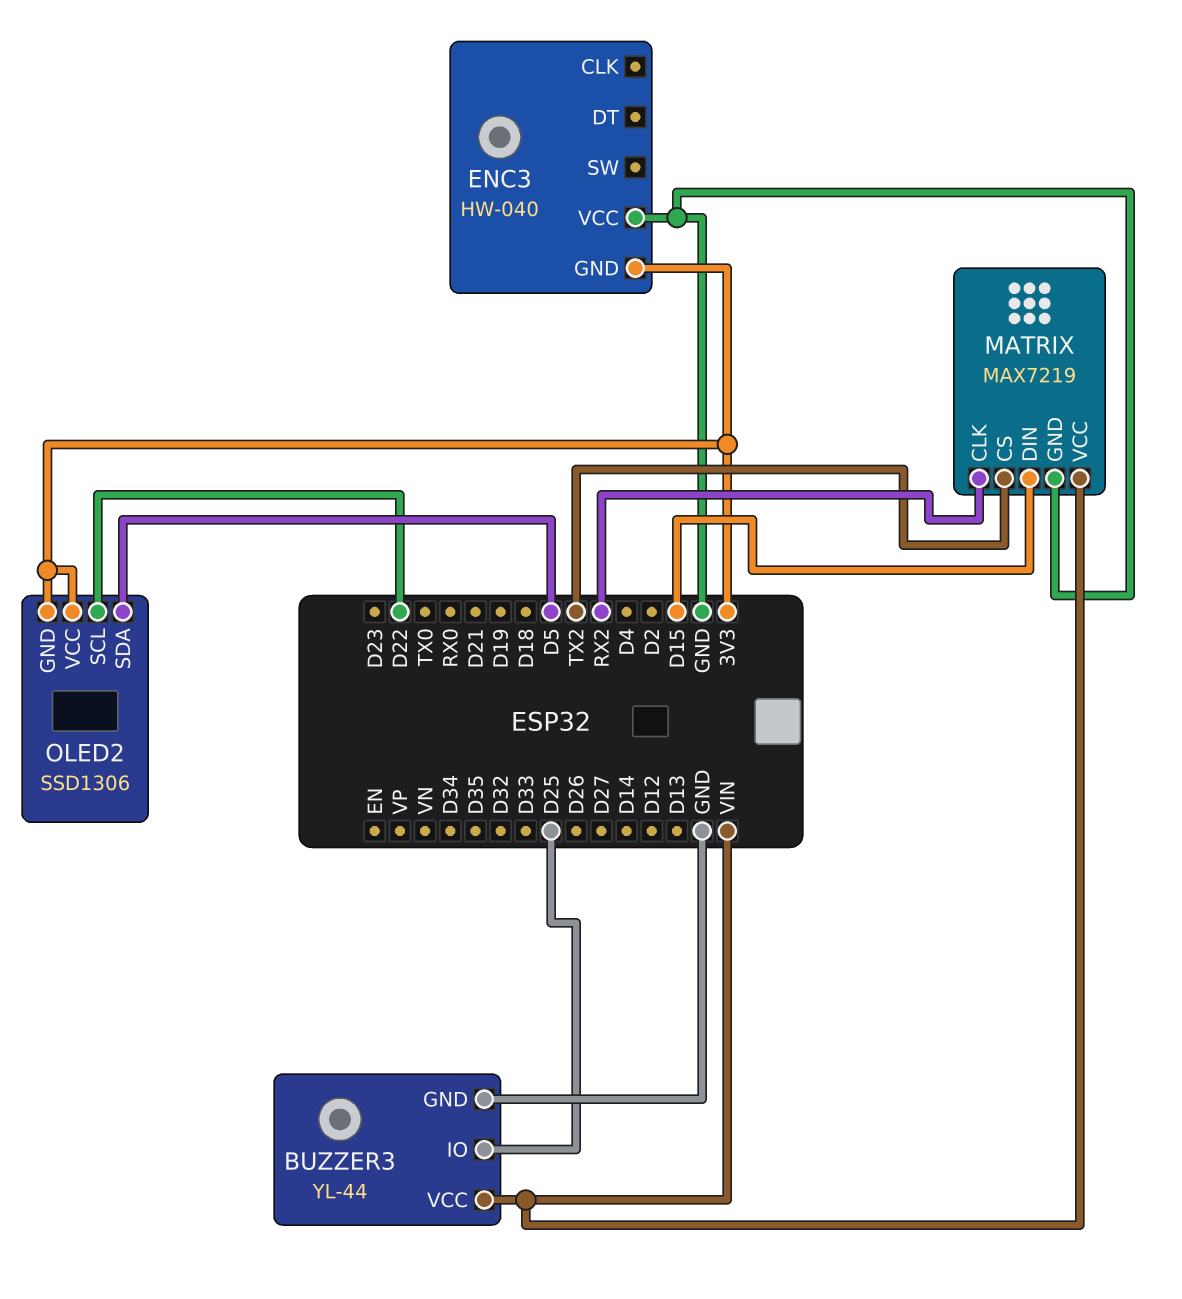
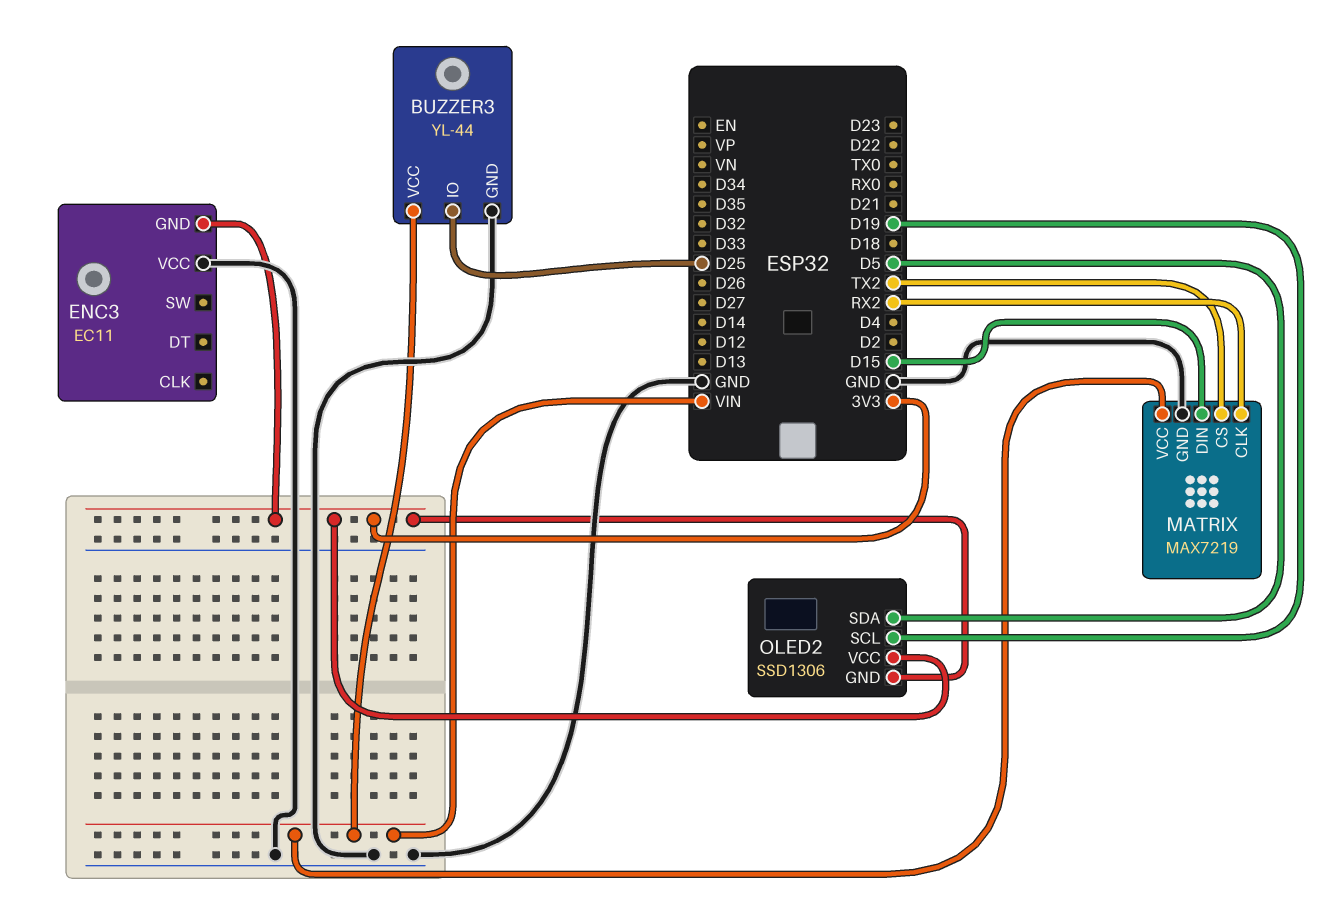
ENC3: HW-040 -> EC11
OLED2 pin SCL: D22 -> D19

